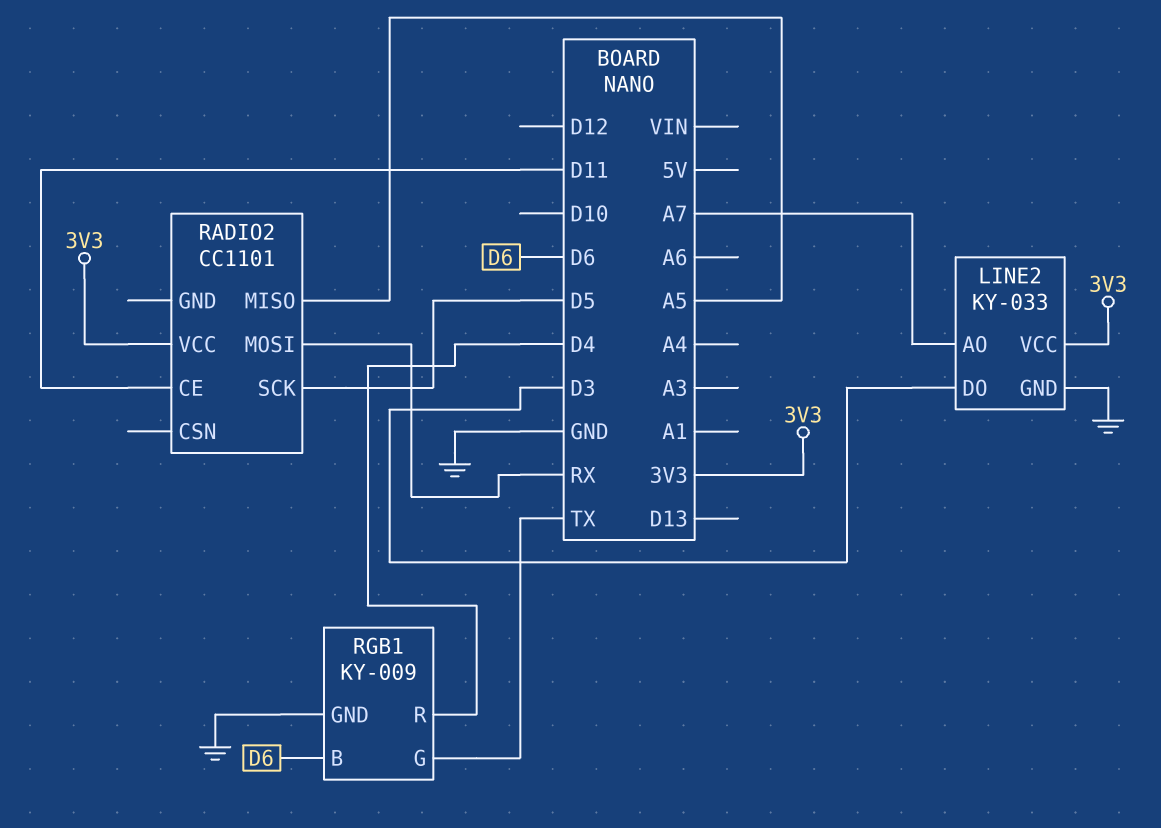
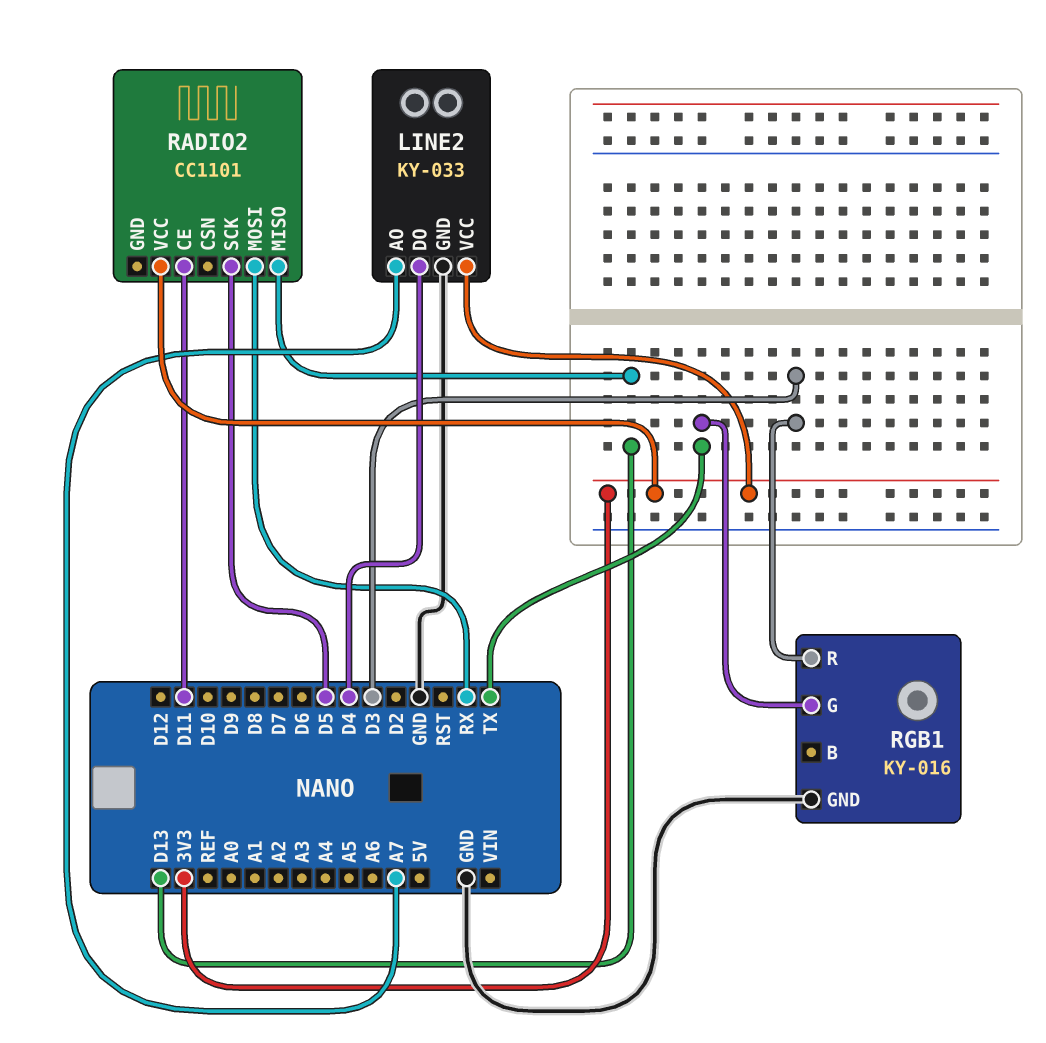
LINE2 pin DO: D3 -> D4
RADIO2 pin MISO: A5 -> D13
RGB1: KY-009 -> KY-016
RGB1 pin B: D6 -> none
RGB1 pin R: D4 -> D3

